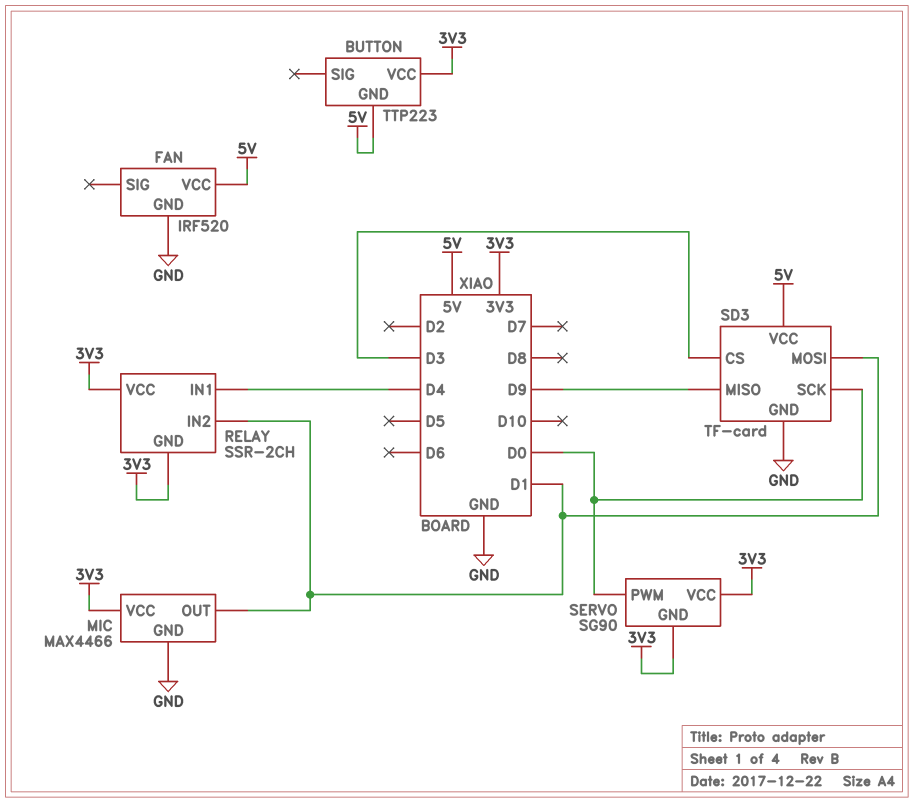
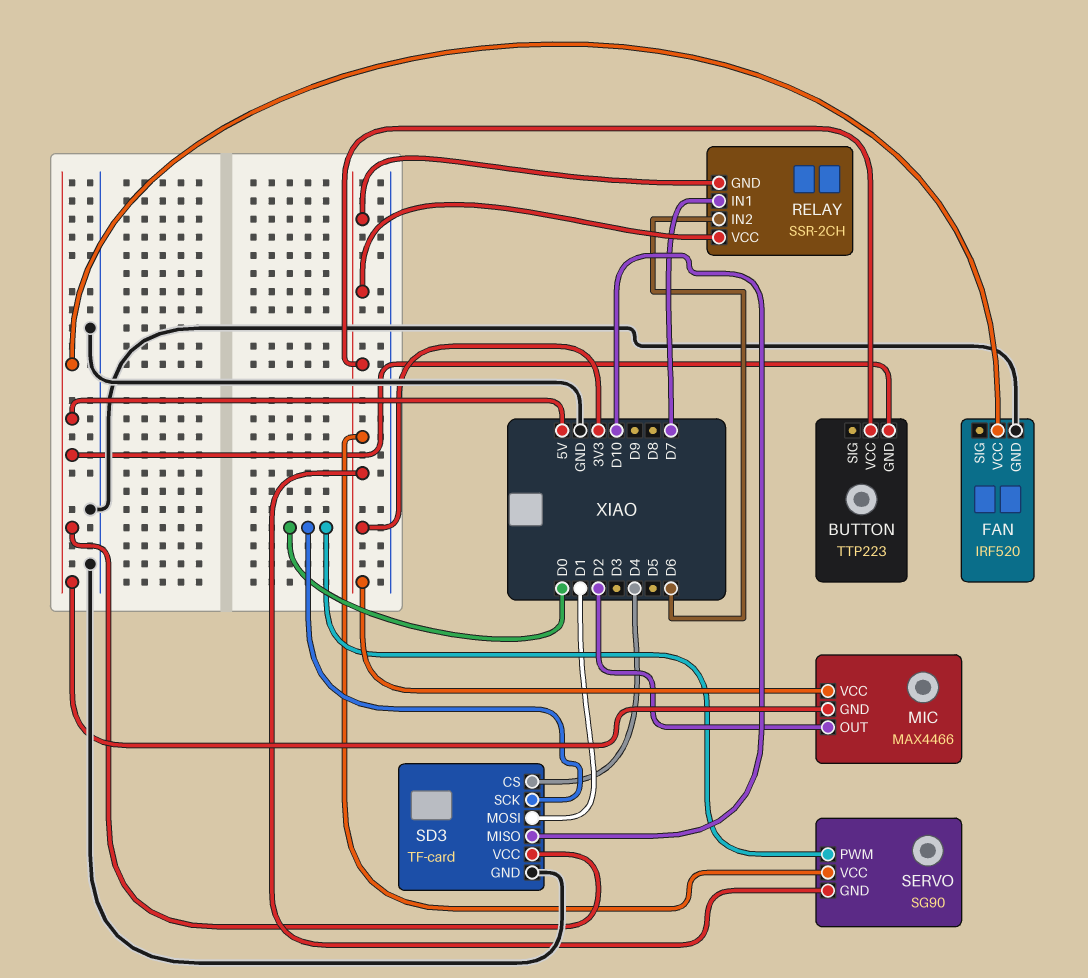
MIC pin GND: GND -> 5V
MIC pin OUT: D1 -> D2
RELAY pin IN1: D4 -> D7
RELAY pin IN2: D1 -> D6
SD3 pin CS: D3 -> D4
SD3 pin MISO: D9 -> D10

